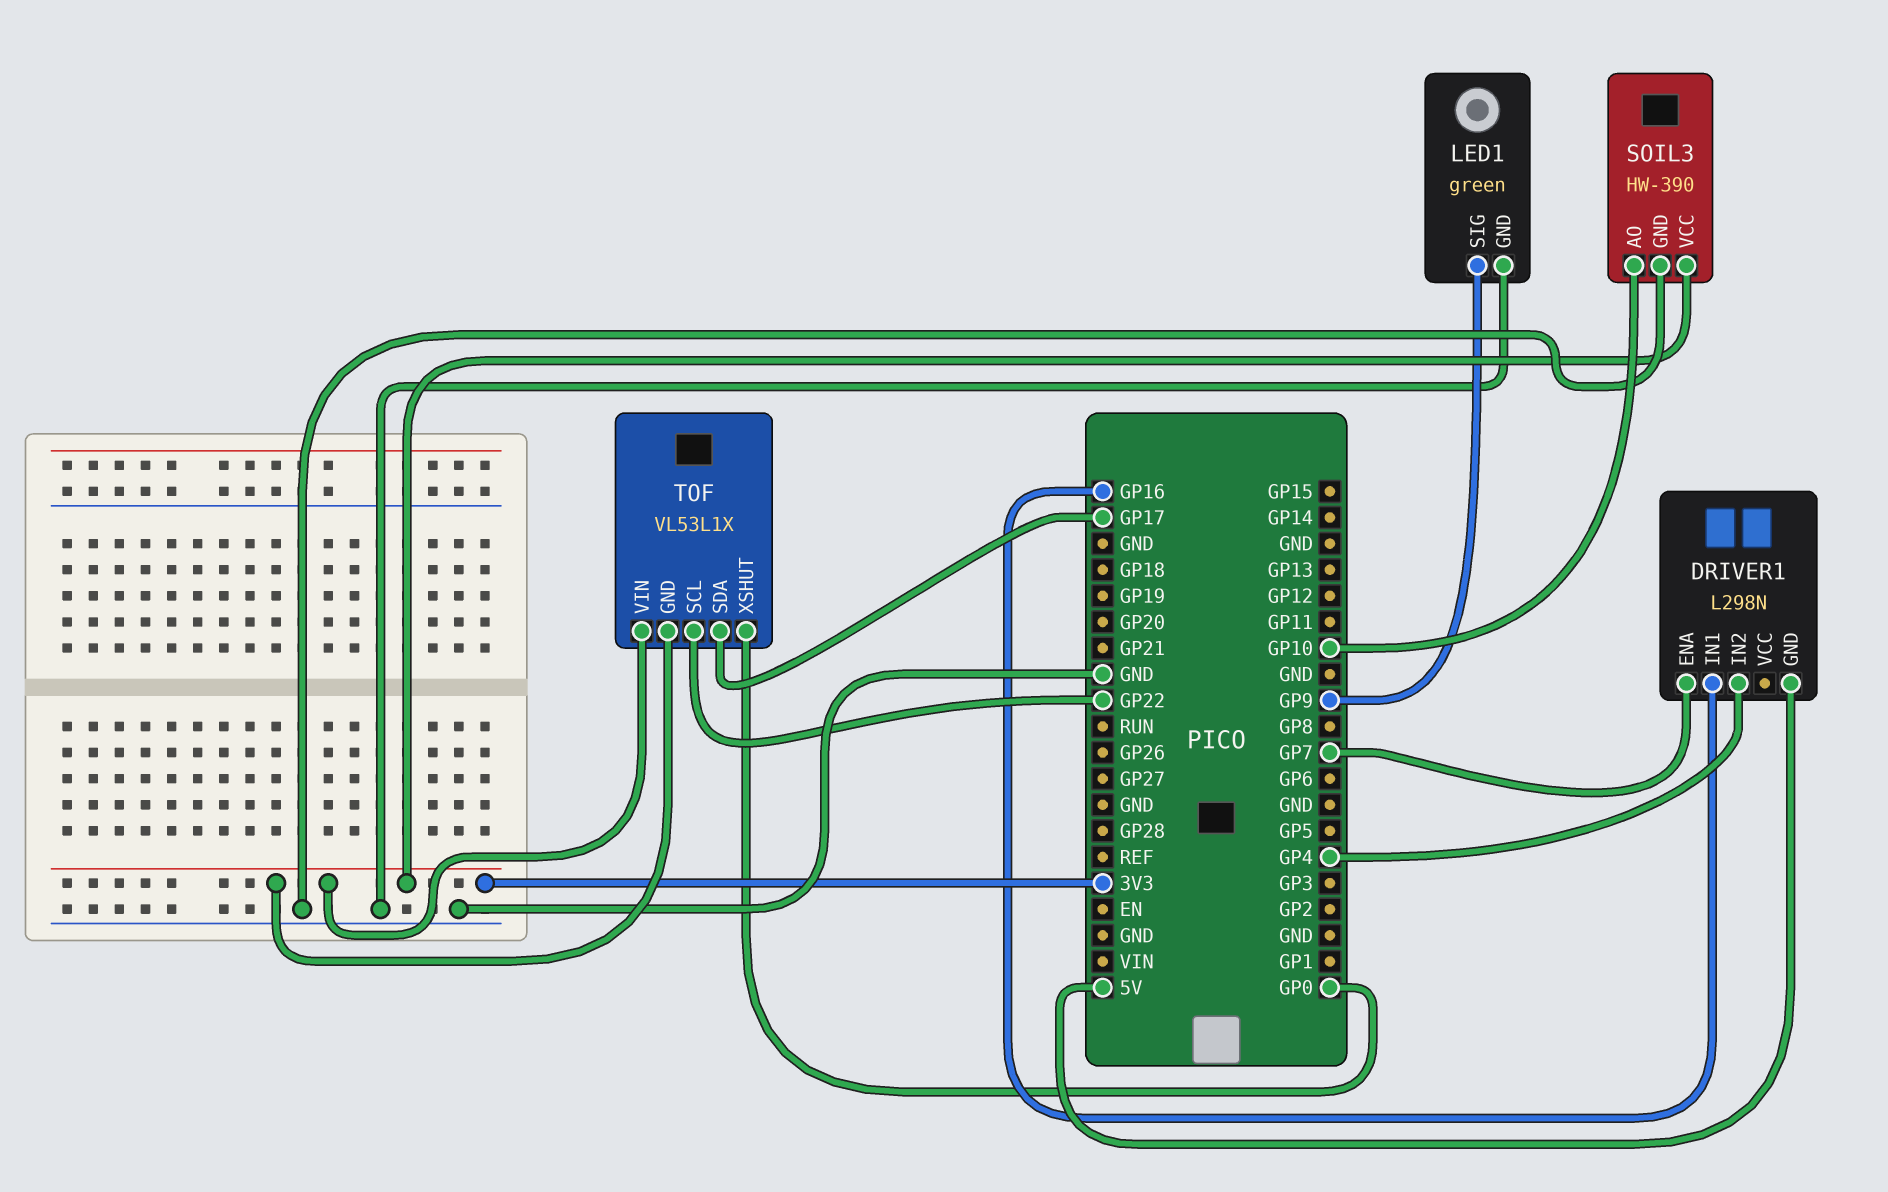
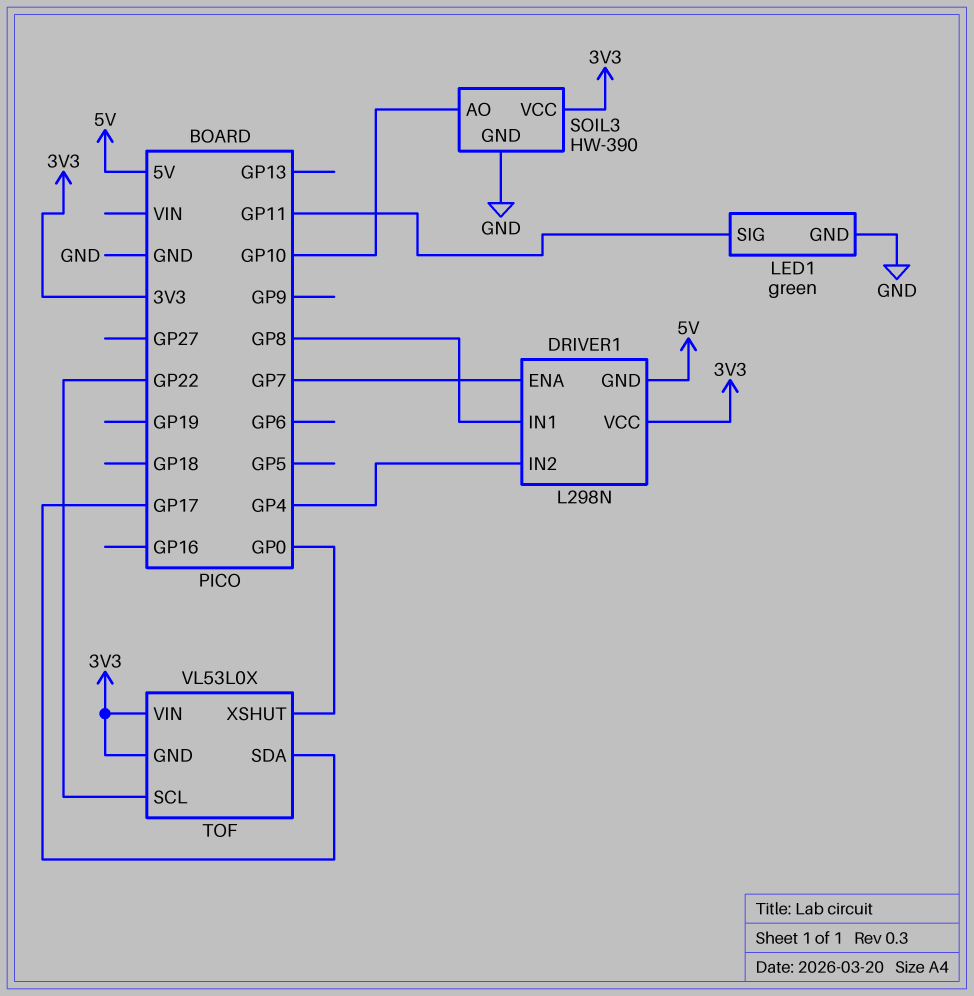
DRIVER1 pin IN1: GP16 -> GP8
DRIVER1 pin VCC: none -> 3V3
LED1 pin SIG: GP9 -> GP11
TOF: VL53L1X -> VL53L0X

